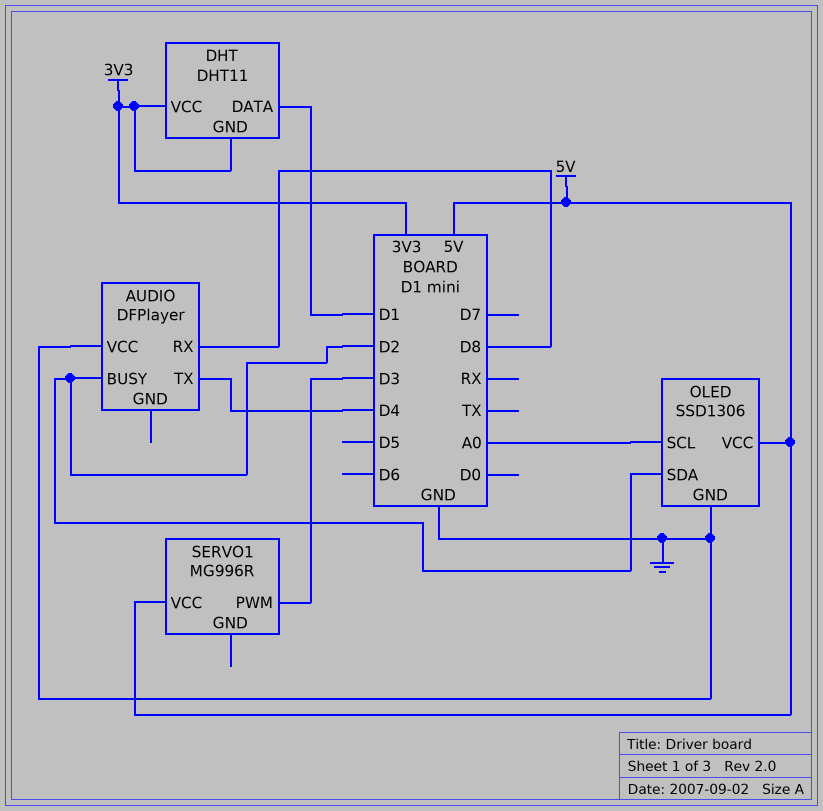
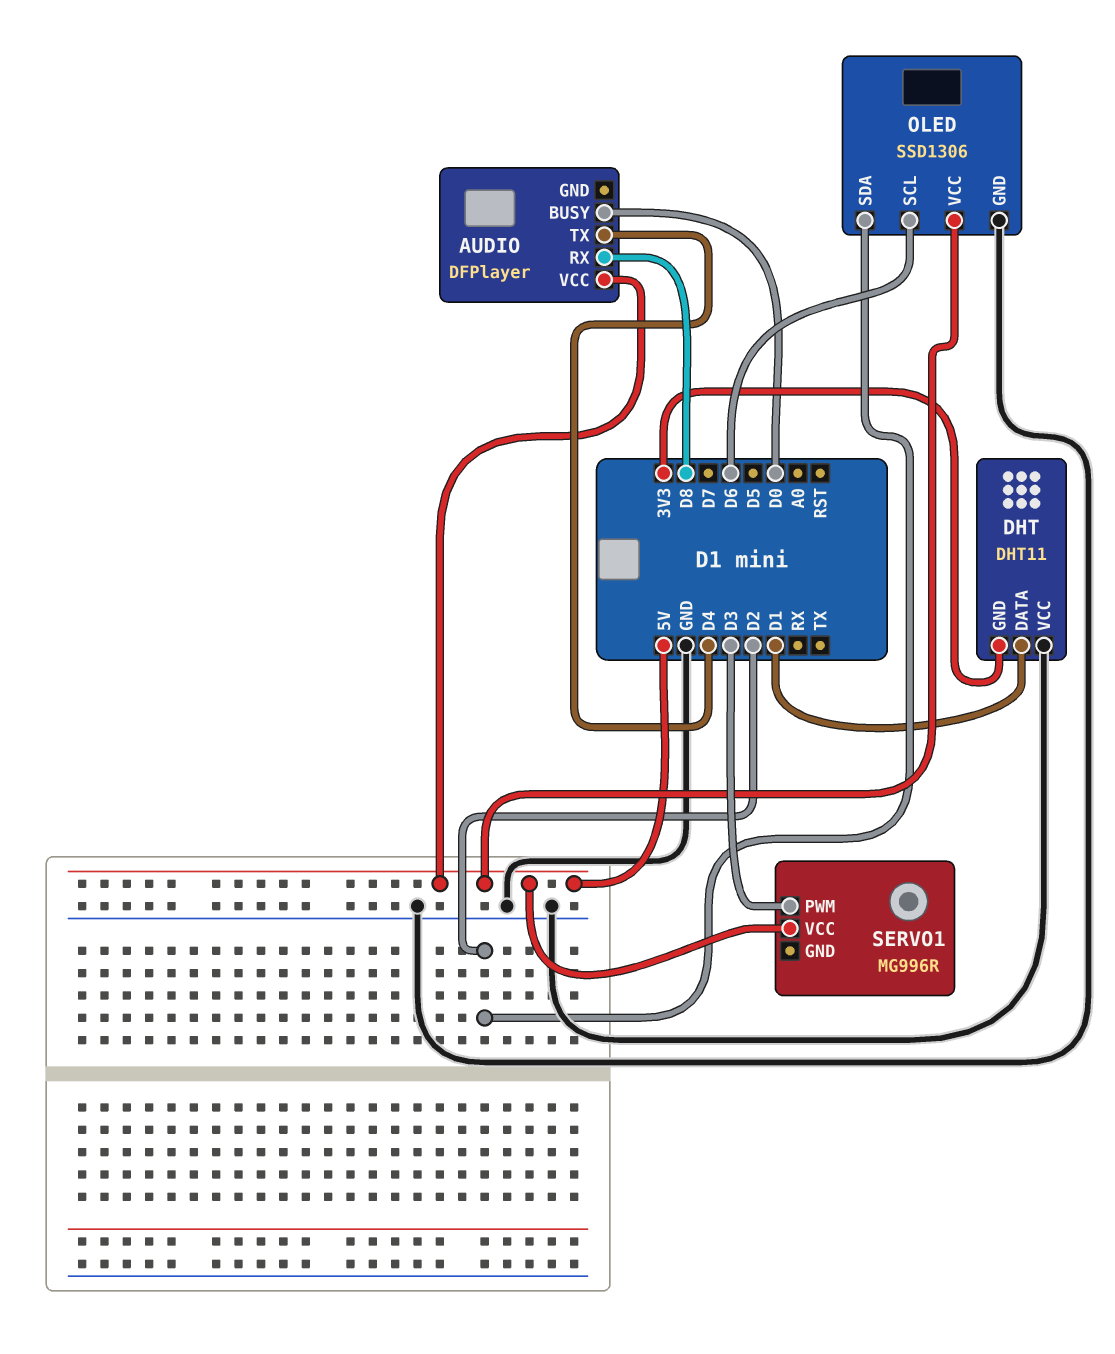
AUDIO pin BUSY: D2 -> D0
AUDIO pin VCC: GND -> 5V
DHT pin VCC: 3V3 -> GND
OLED pin SCL: A0 -> D6

